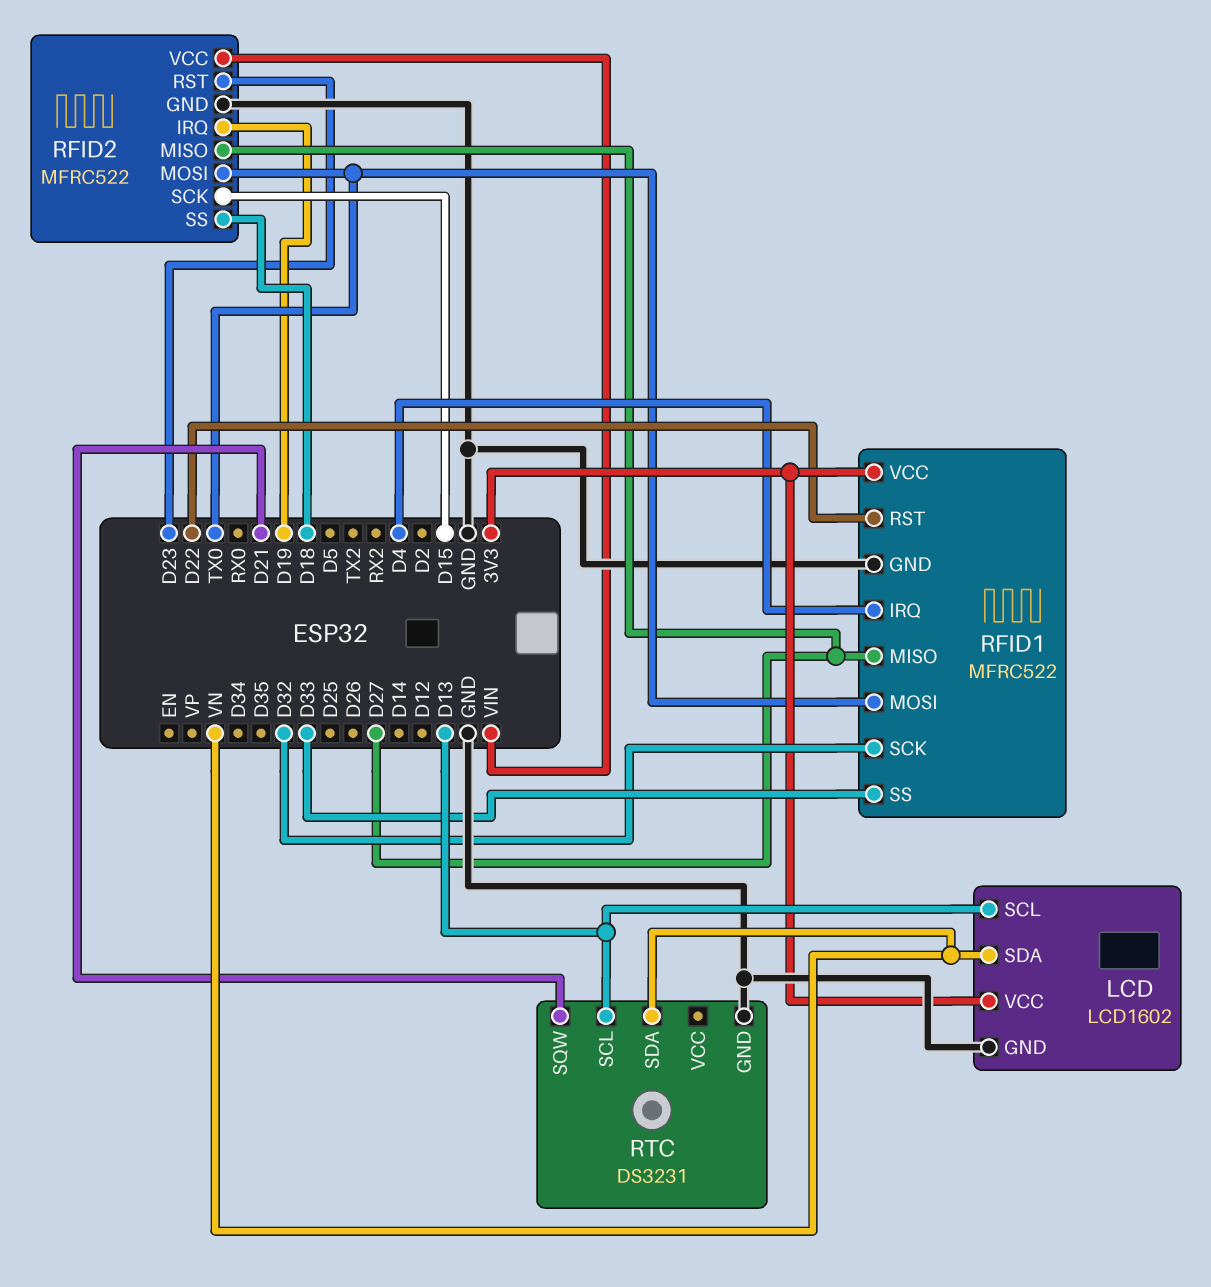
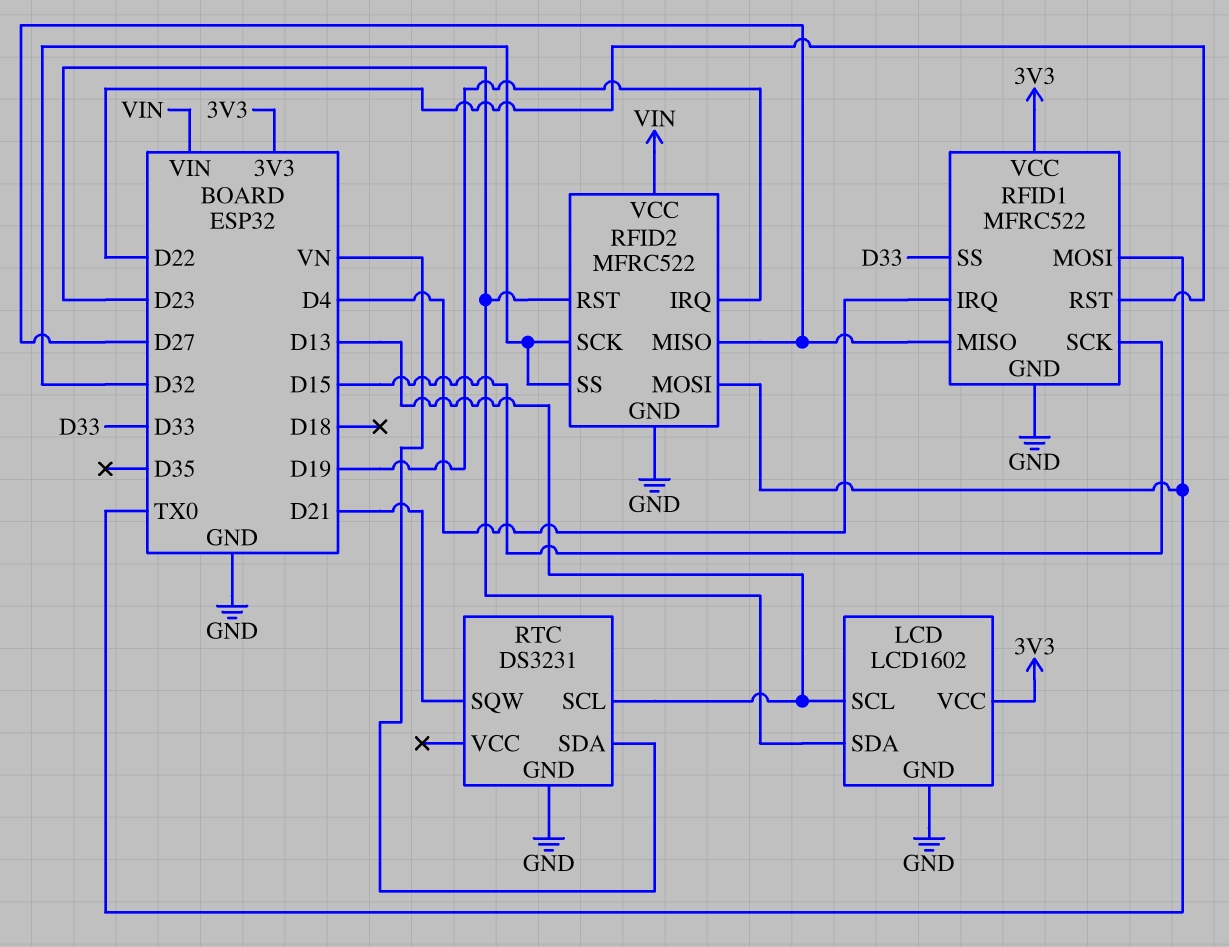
LCD pin SDA: VN -> D23
RFID1 pin SCK: D32 -> D15
RFID2 pin SCK: D15 -> D32
RFID2 pin SS: D18 -> D32

